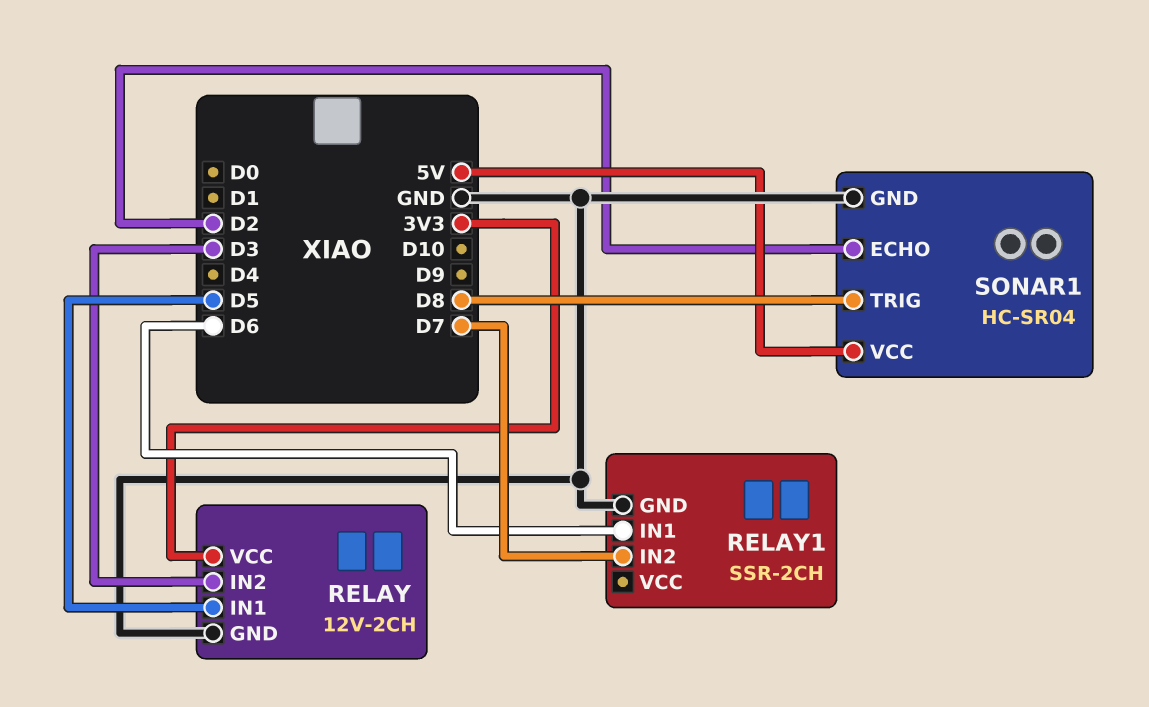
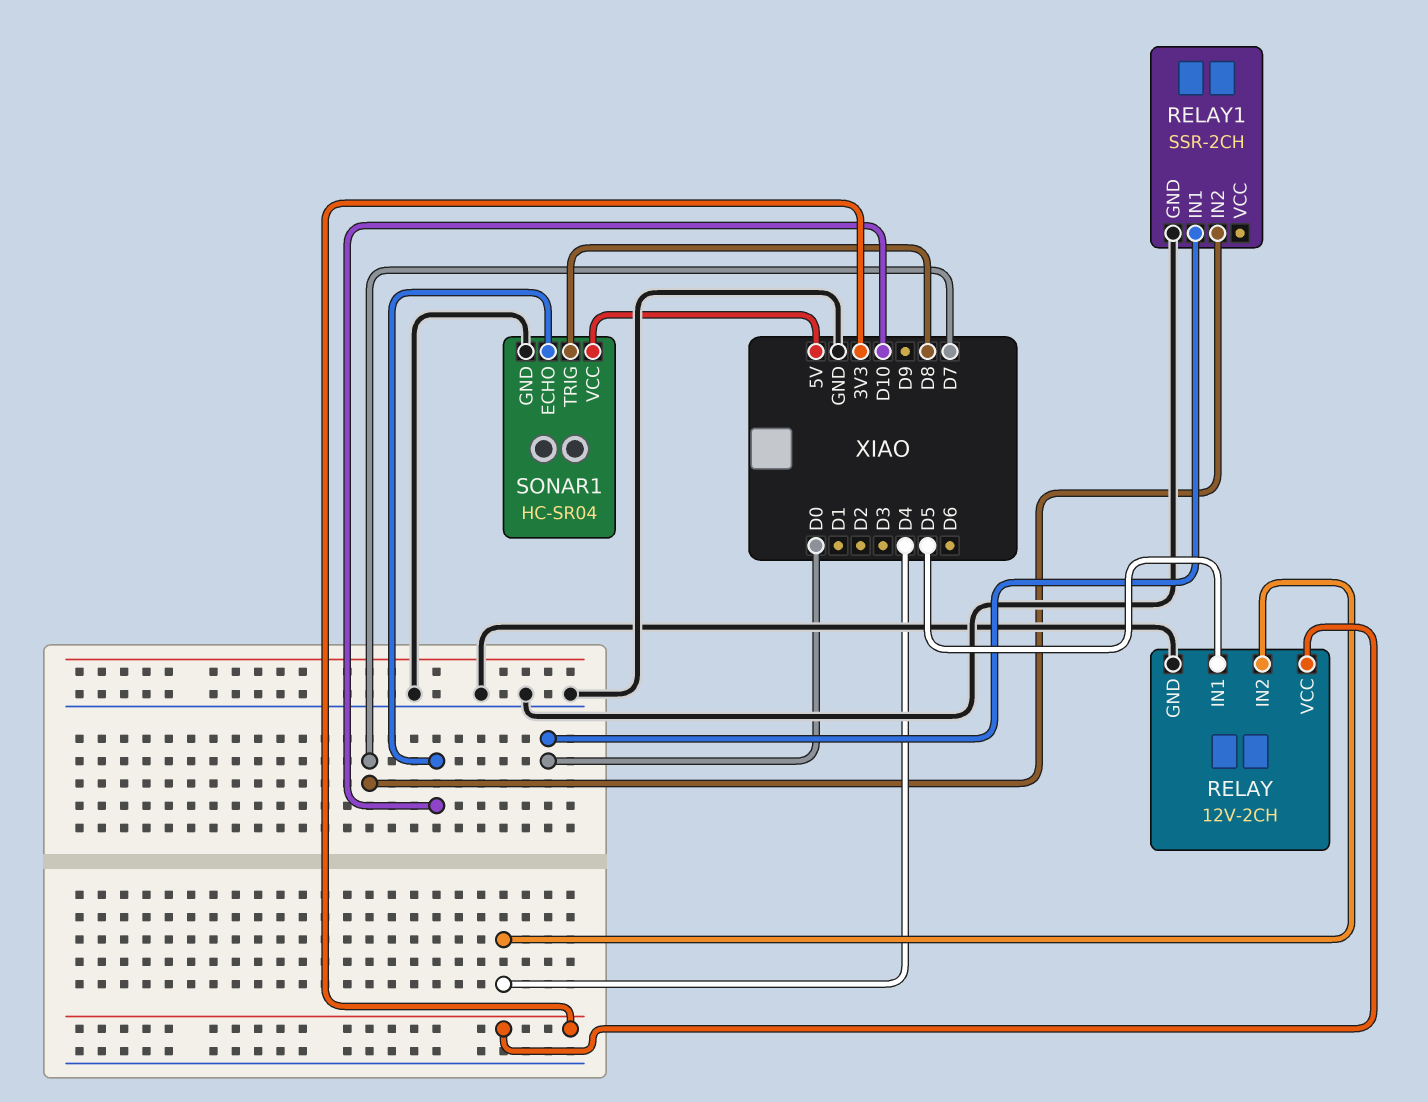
RELAY pin IN2: D3 -> D4
RELAY1 pin IN1: D6 -> D0
SONAR1 pin ECHO: D2 -> D10

